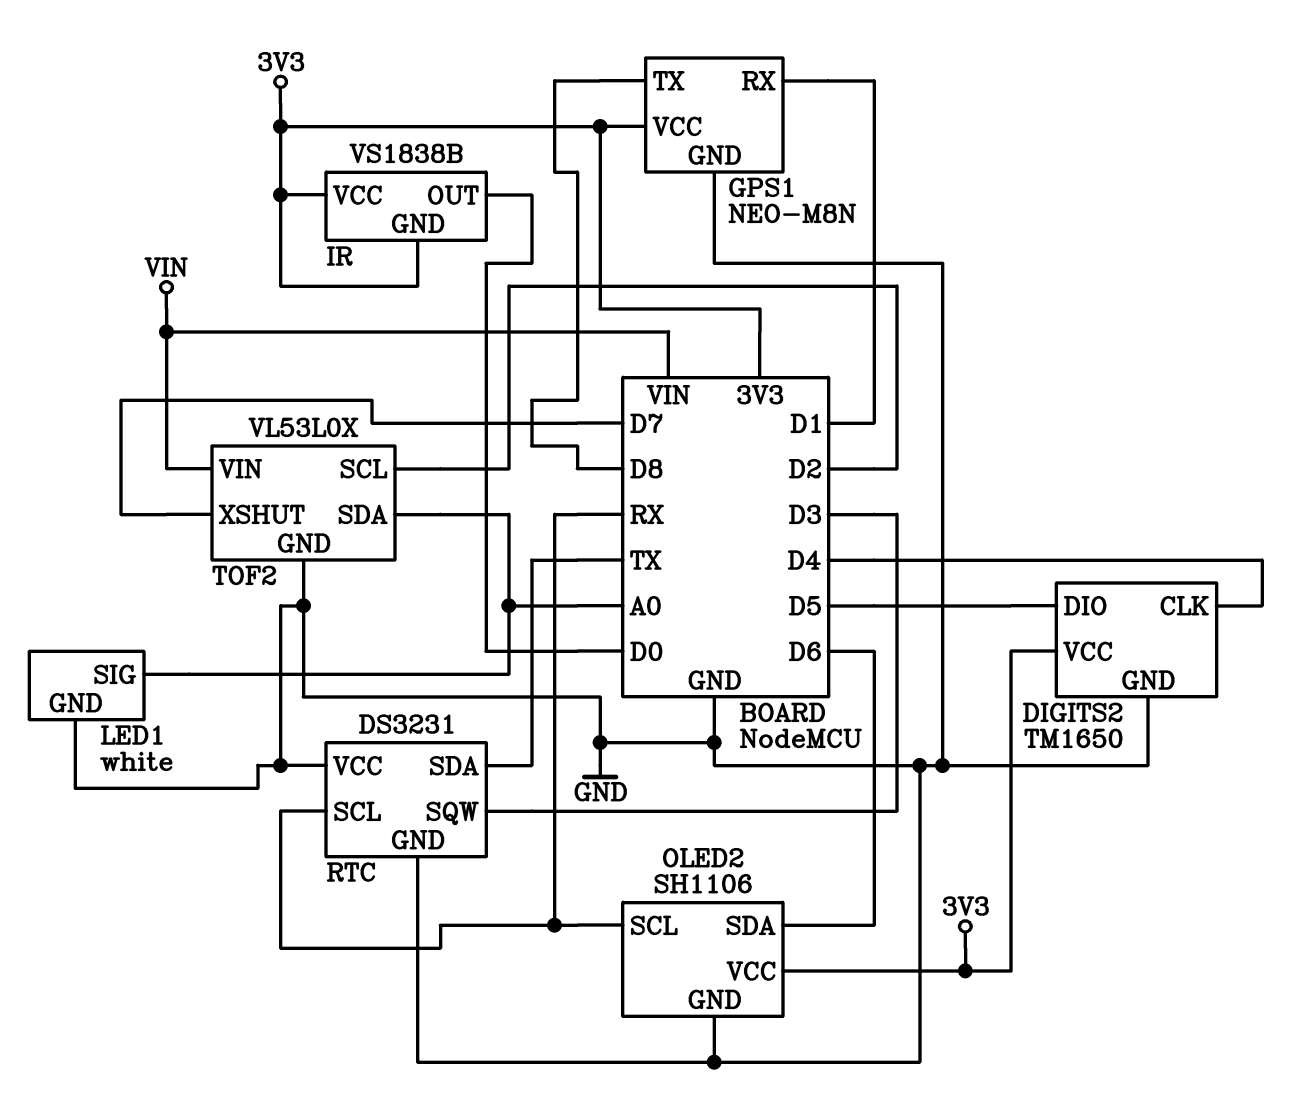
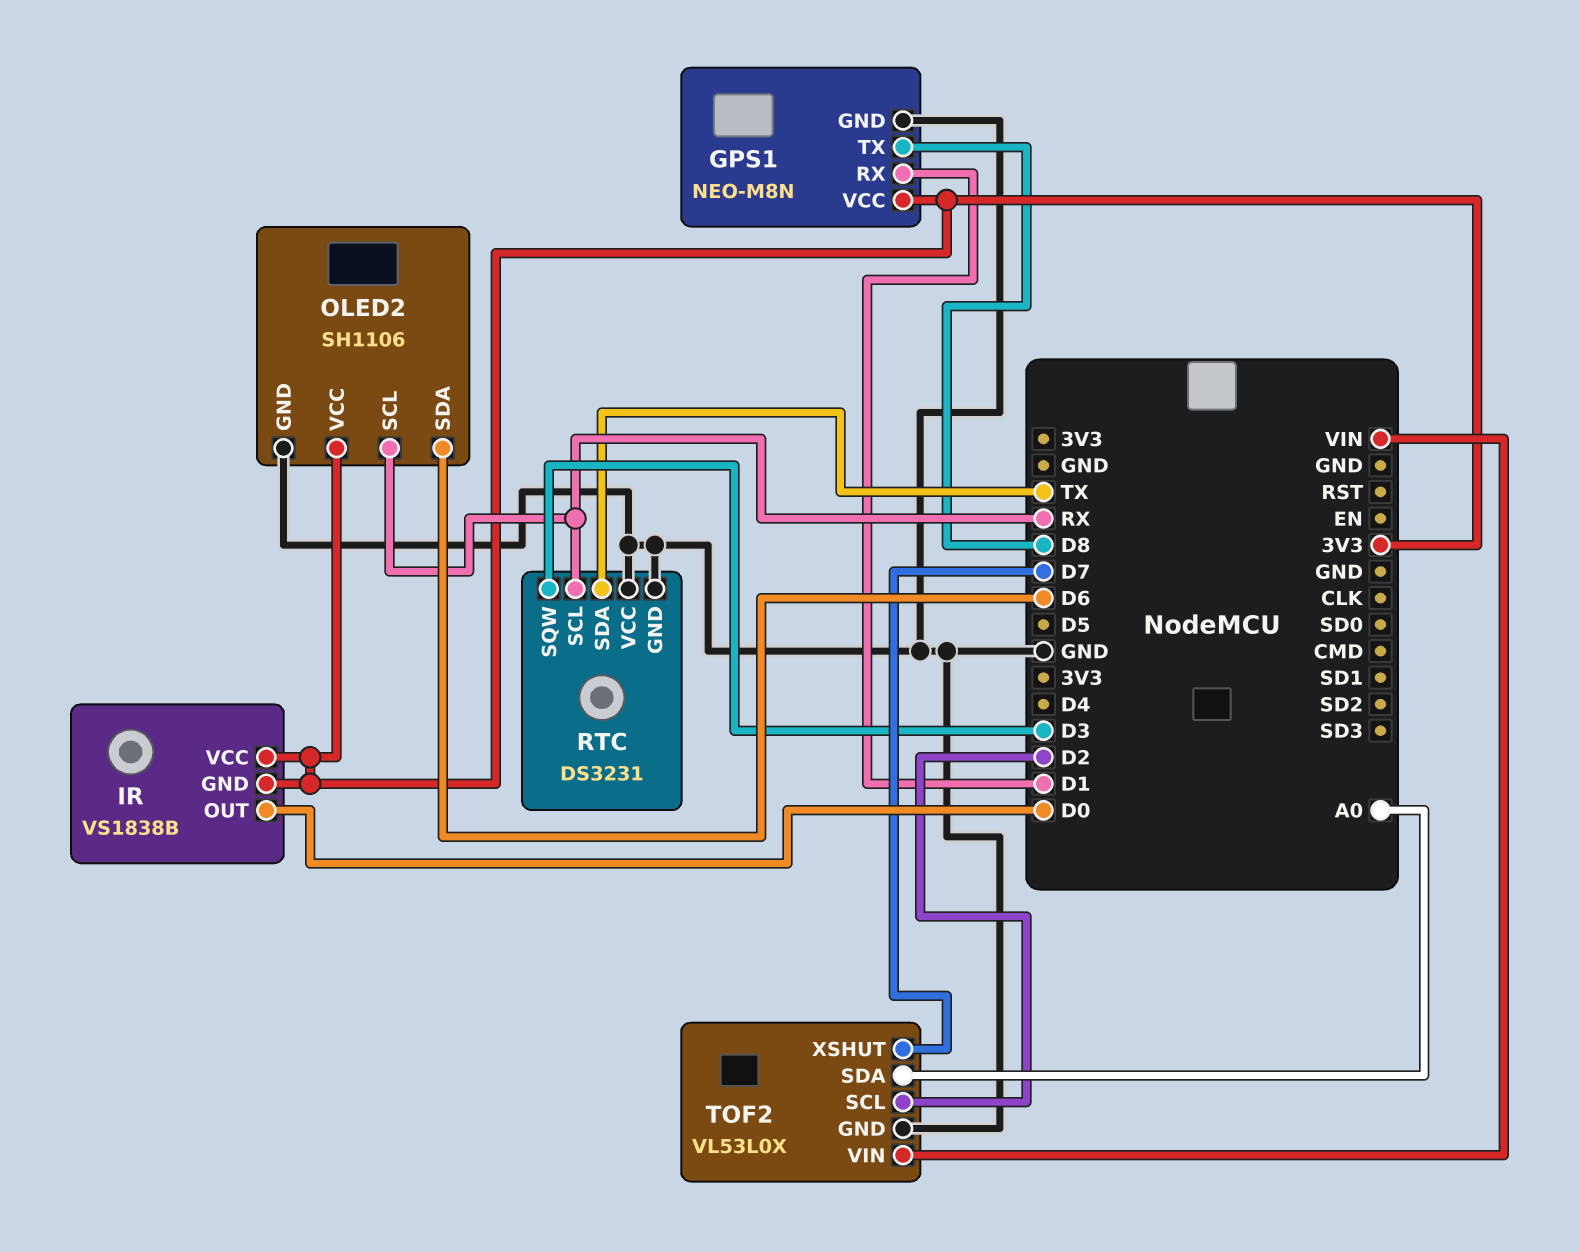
DIGITS2: TM1650 -> none
DIGITS2 pin CLK: D4 -> none
DIGITS2 pin DIO: D5 -> none
DIGITS2 pin GND: GND -> none
DIGITS2 pin VCC: 3V3 -> none
LED1: white -> none
LED1 pin GND: GND -> none
LED1 pin SIG: A0 -> none

